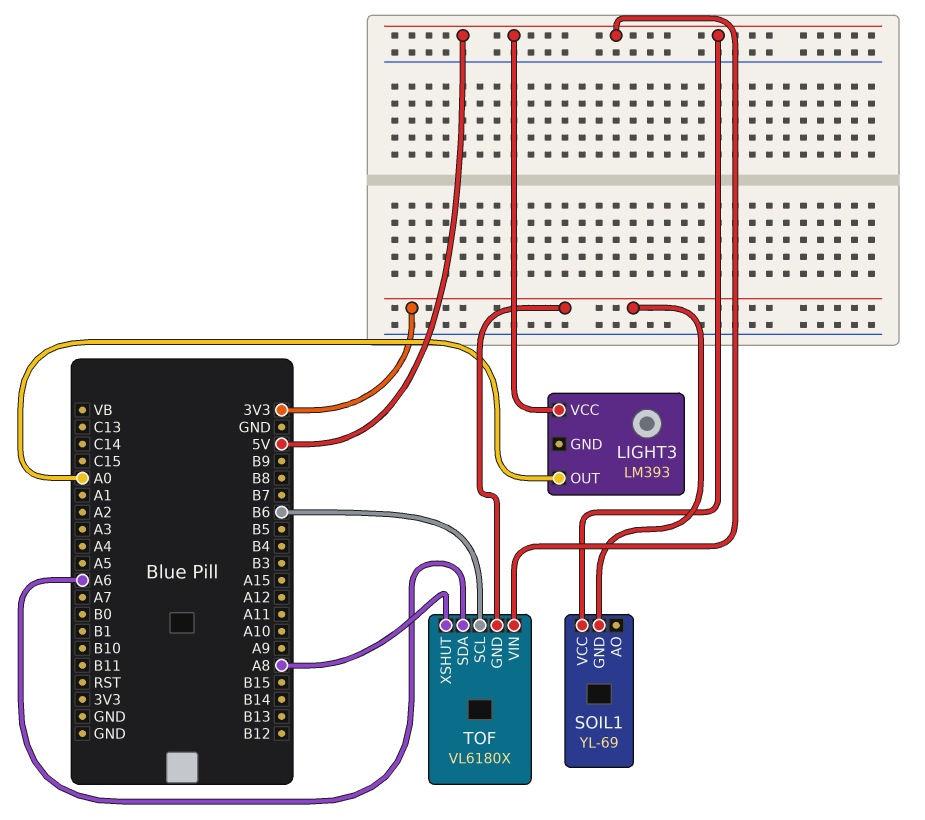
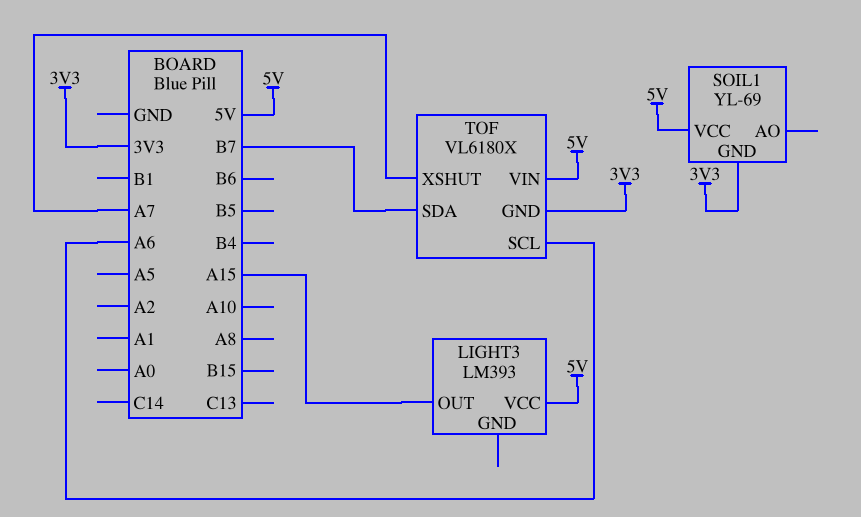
LIGHT3 pin OUT: A0 -> A15
TOF pin SCL: B6 -> A6
TOF pin SDA: A6 -> B7
TOF pin XSHUT: A8 -> A7

